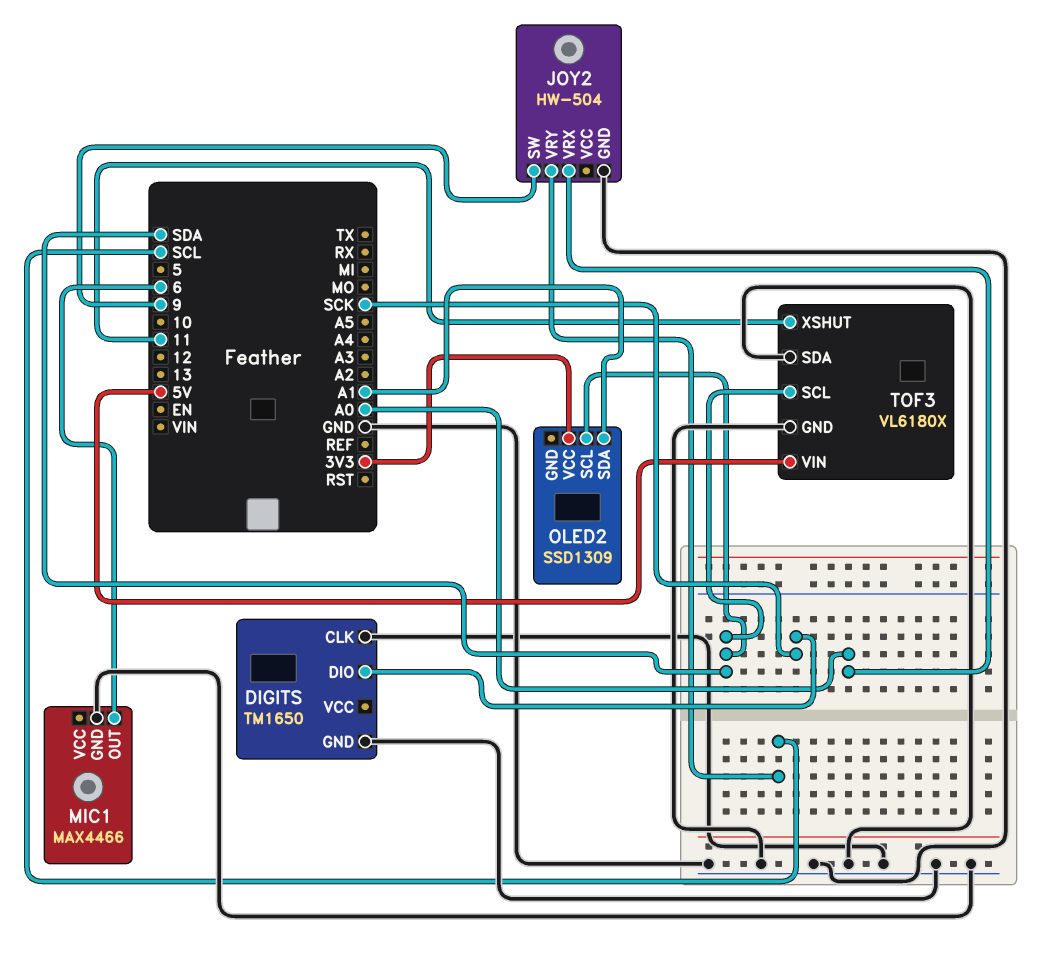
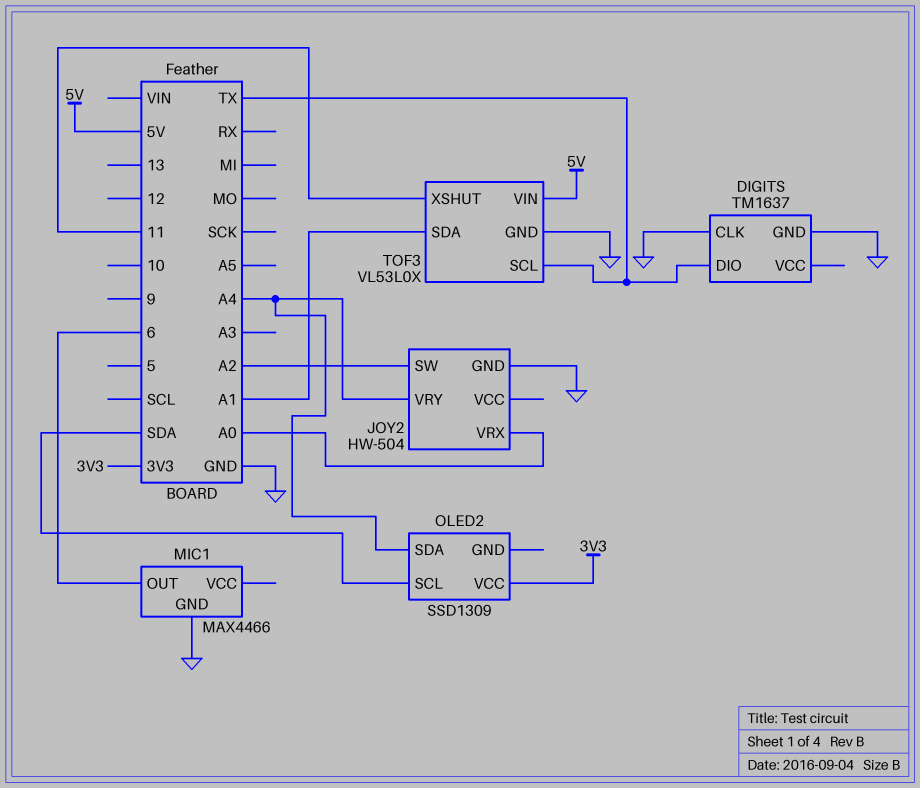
DIGITS: TM1650 -> TM1637
DIGITS pin DIO: SCK -> TX
JOY2 pin SW: 9 -> A2
JOY2 pin VRY: SCL -> A4
OLED2 pin SDA: A1 -> A4
TOF3: VL6180X -> VL53L0X
TOF3 pin SCL: SDA -> TX
TOF3 pin SDA: GND -> A1

